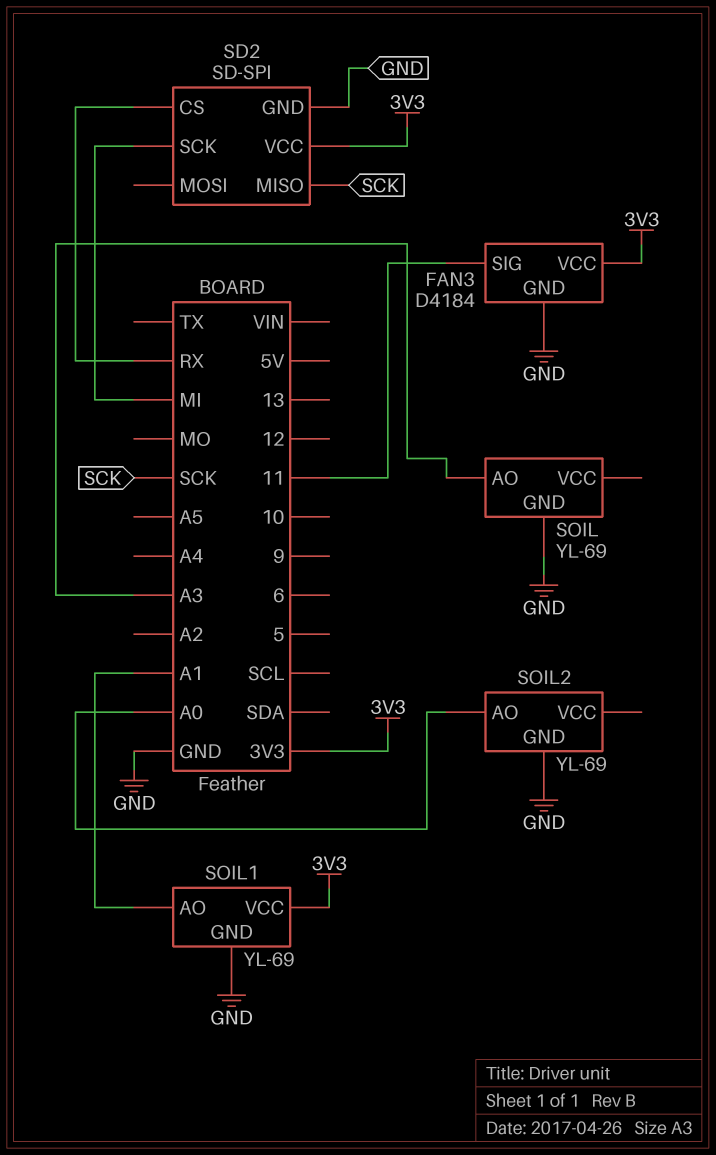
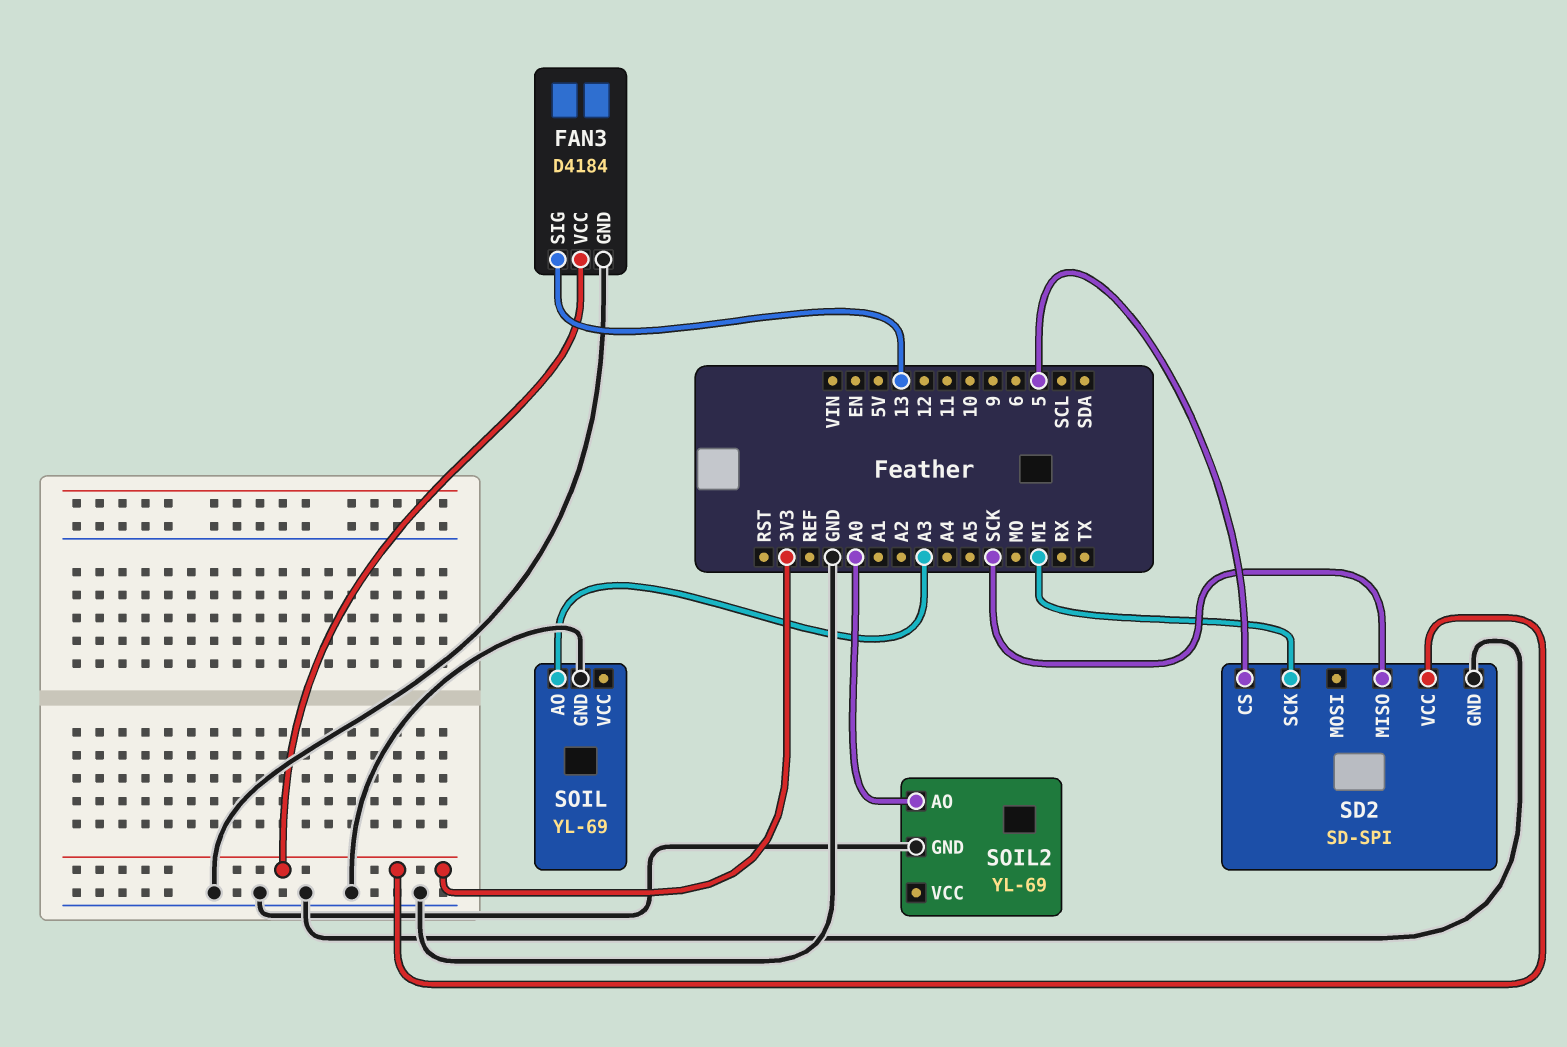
FAN3 pin SIG: 11 -> 13
SD2 pin CS: RX -> 5
SOIL1: YL-69 -> none
SOIL1 pin AO: A1 -> none
SOIL1 pin GND: GND -> none
SOIL1 pin VCC: 3V3 -> none

